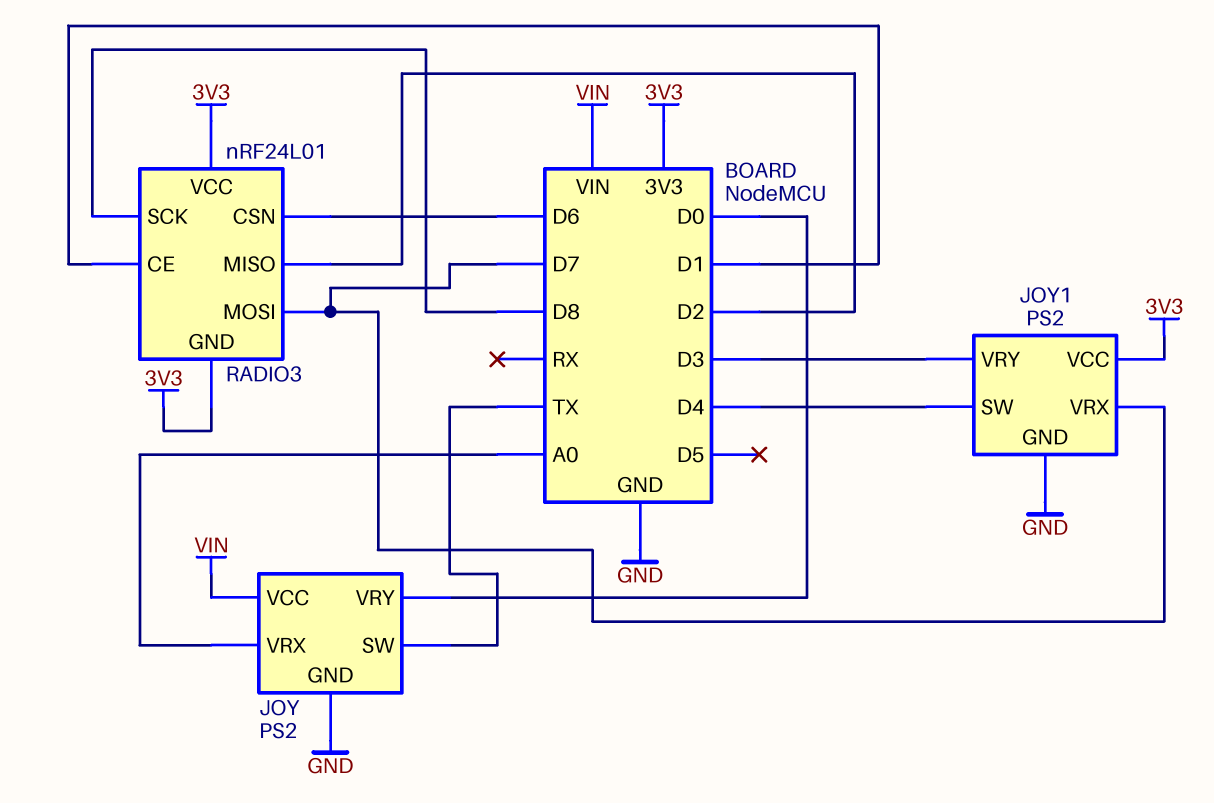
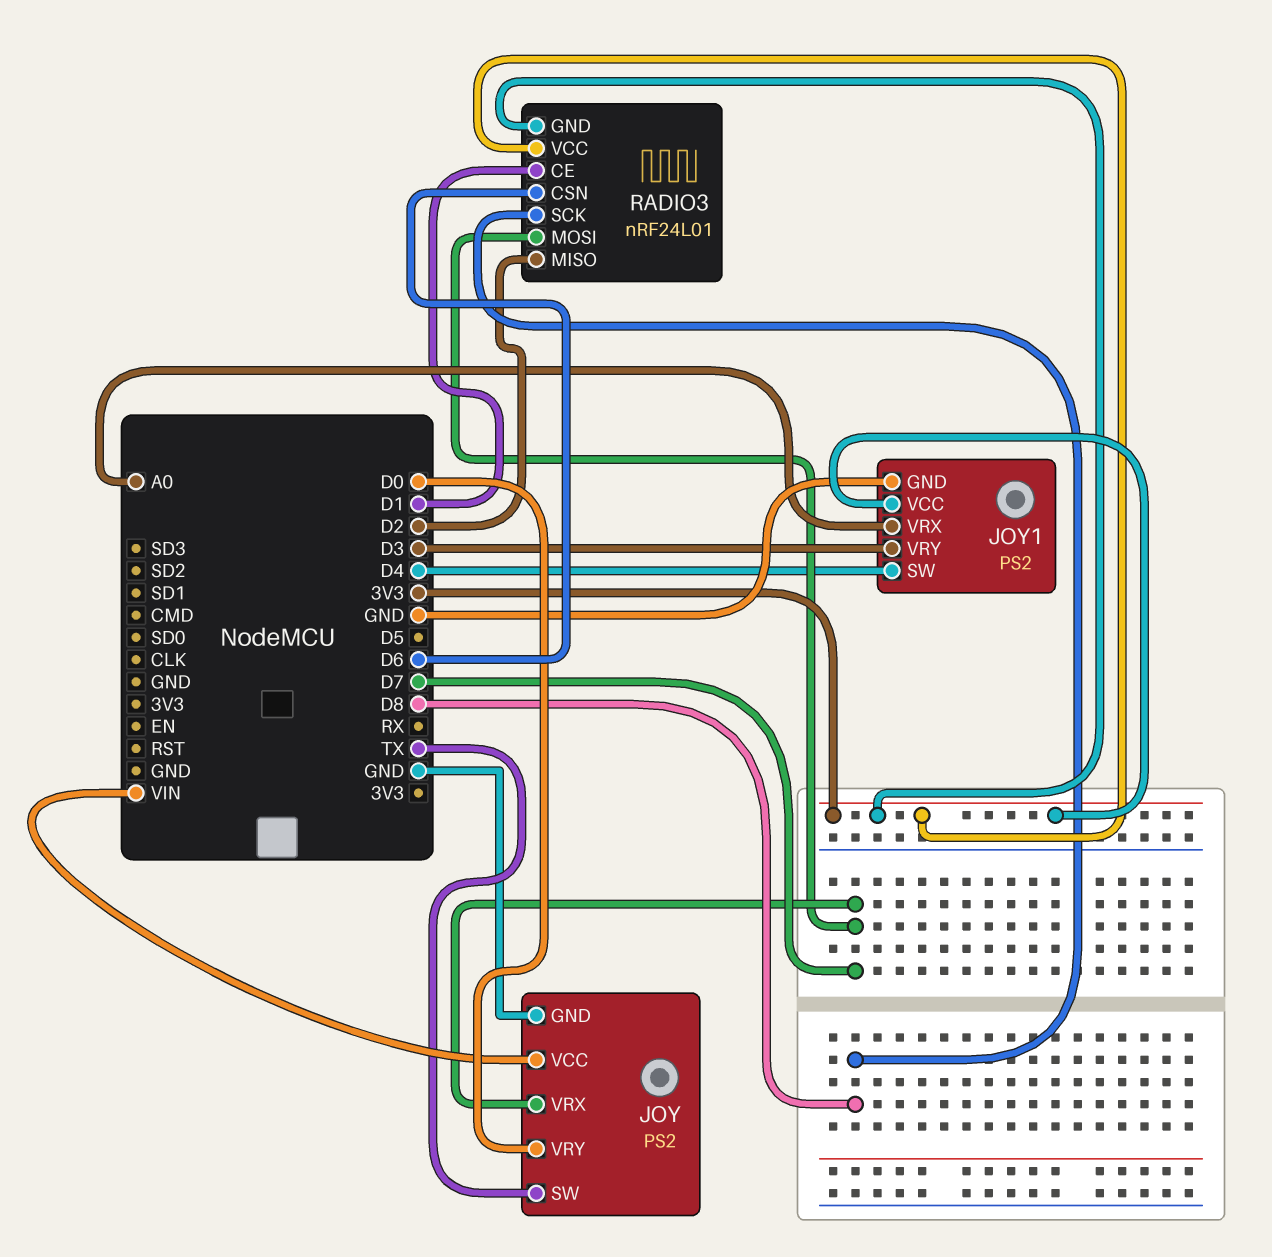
JOY pin VRX: A0 -> D7
JOY1 pin VRX: D7 -> A0

